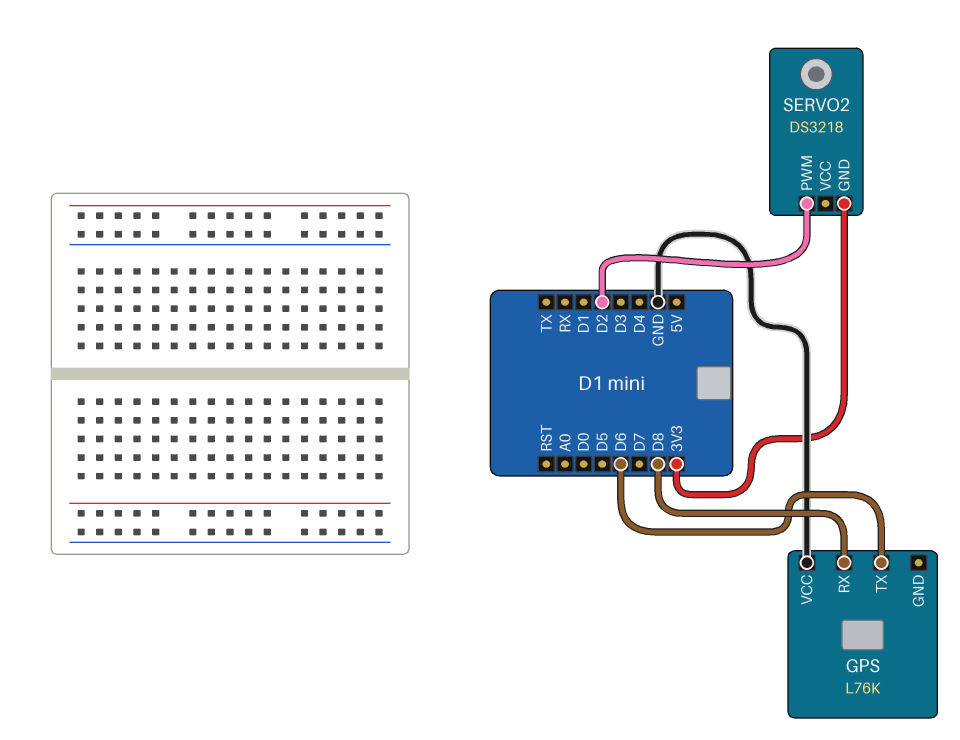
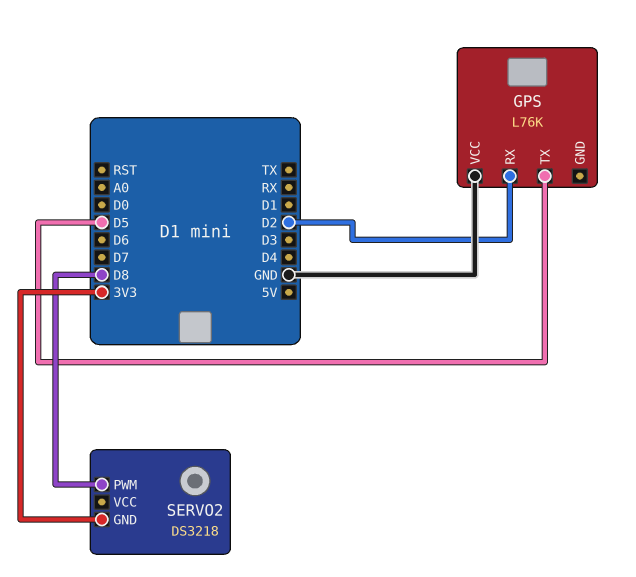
GPS pin RX: D8 -> D2
GPS pin TX: D6 -> D5
SERVO2 pin PWM: D2 -> D8

